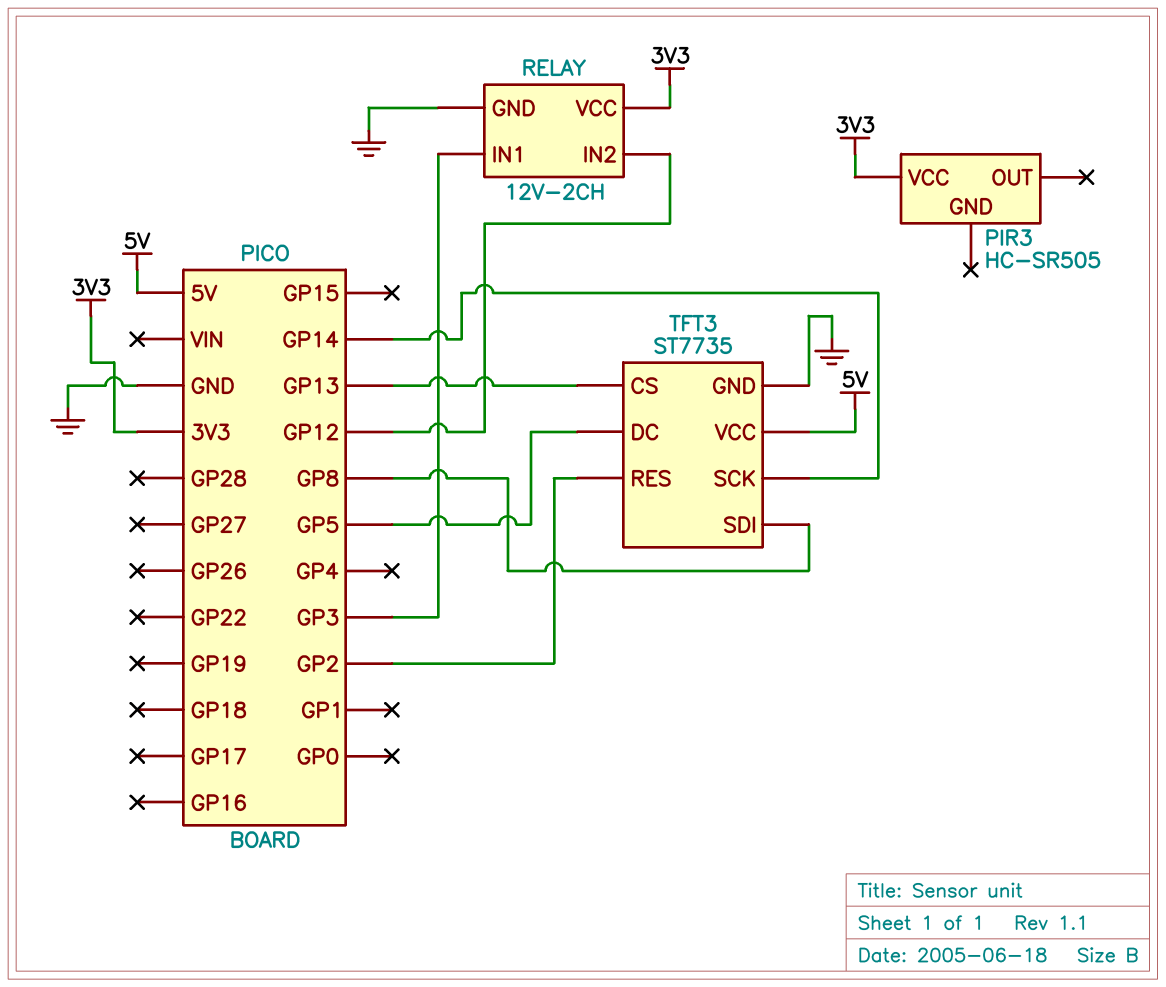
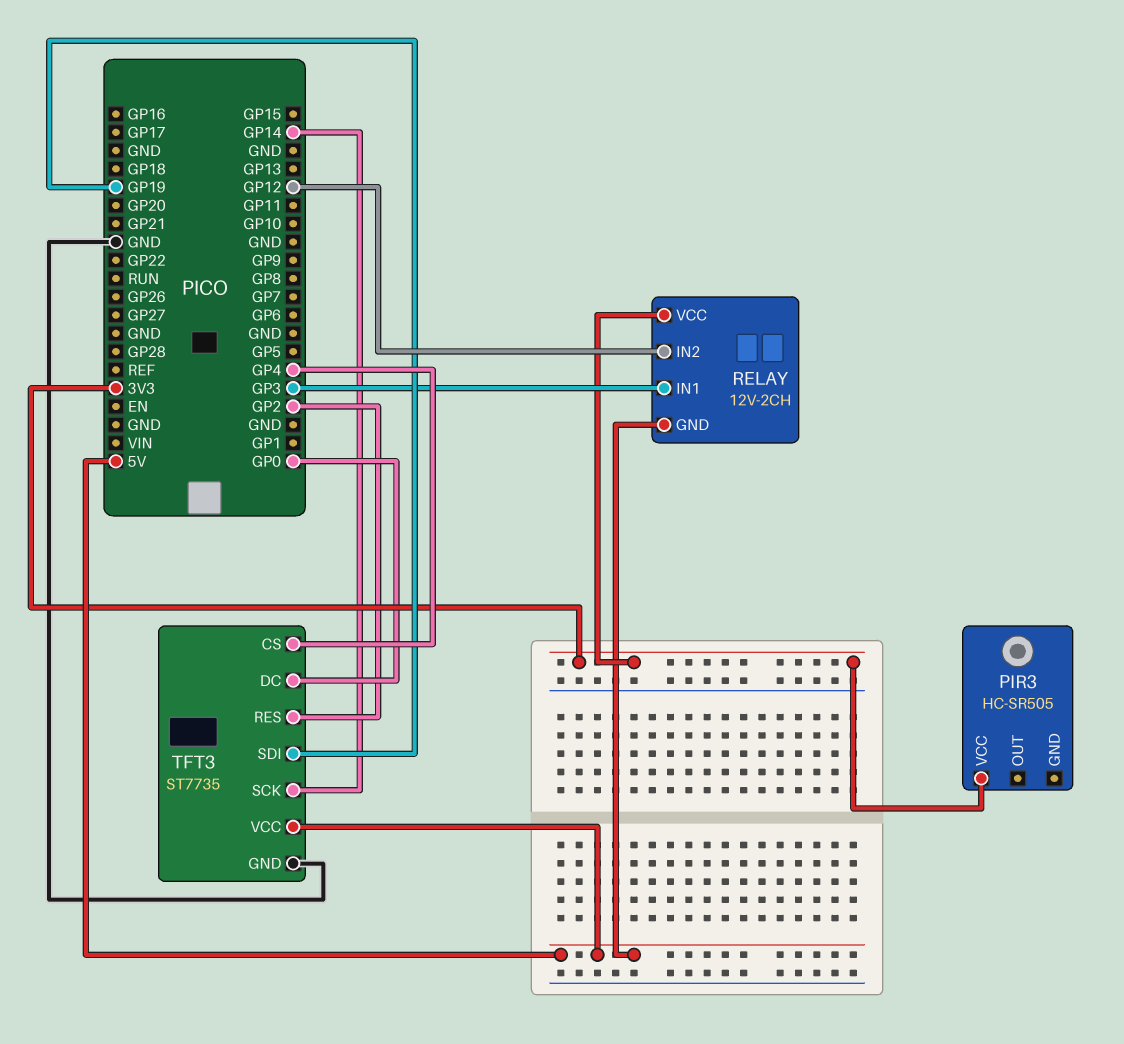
RELAY pin GND: GND -> 5V
TFT3 pin CS: GP13 -> GP4
TFT3 pin DC: GP5 -> GP0
TFT3 pin SDI: GP8 -> GP19

